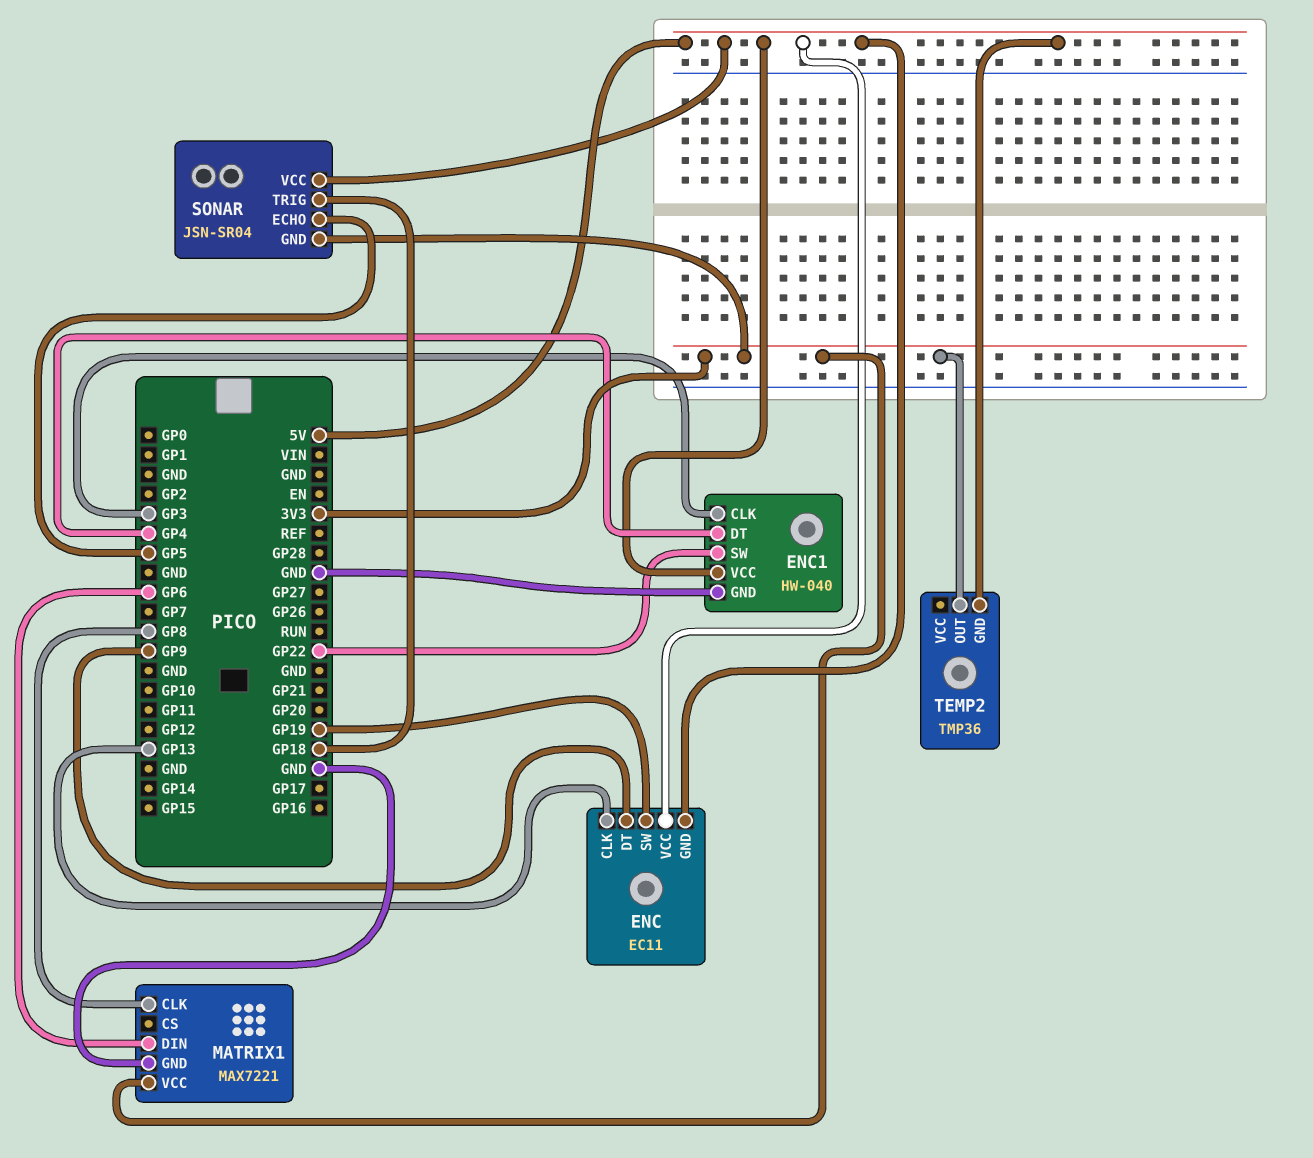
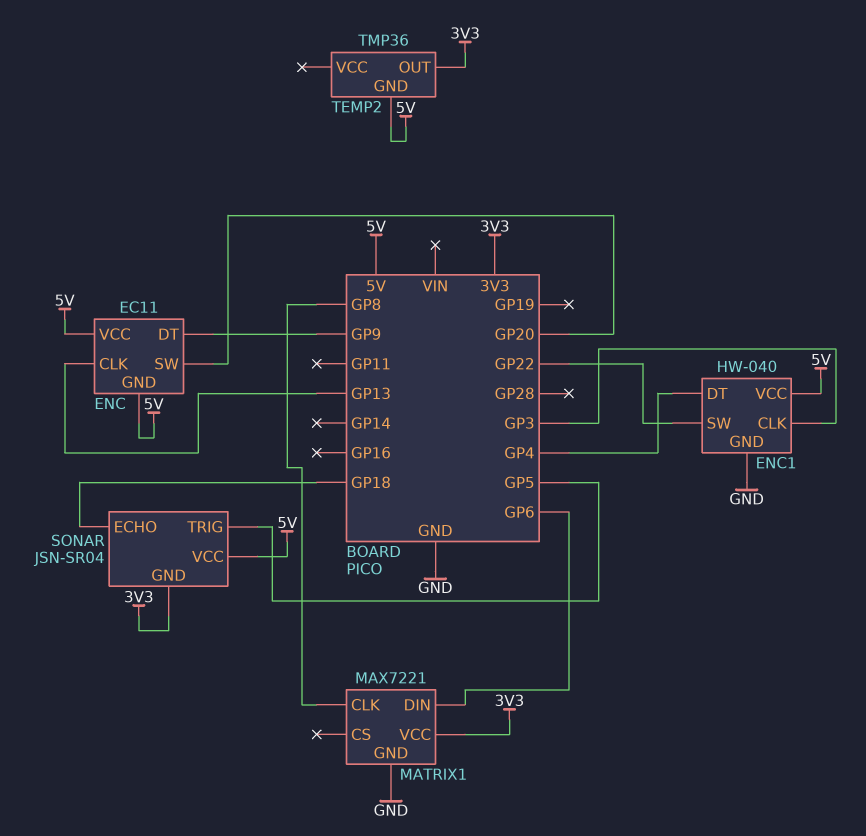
ENC pin SW: GP19 -> GP20
SONAR pin ECHO: GP5 -> GP18
SONAR pin TRIG: GP18 -> GP5

